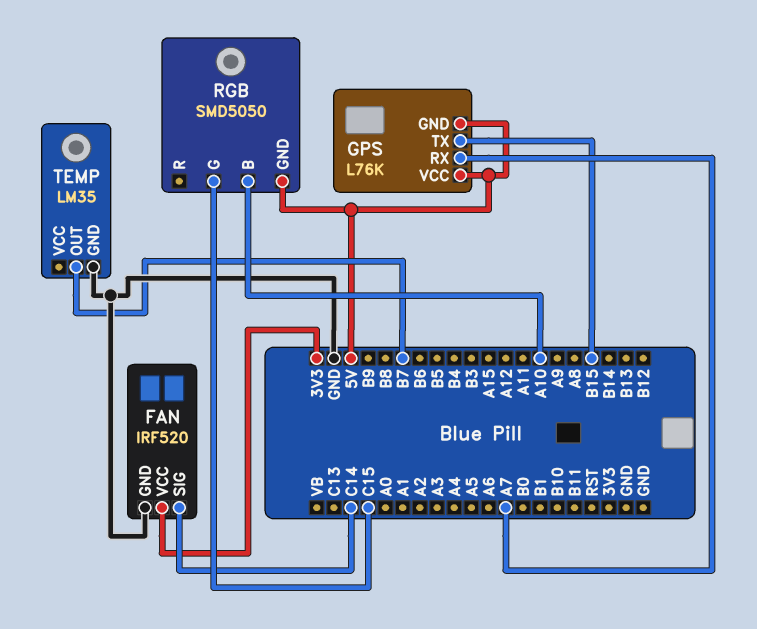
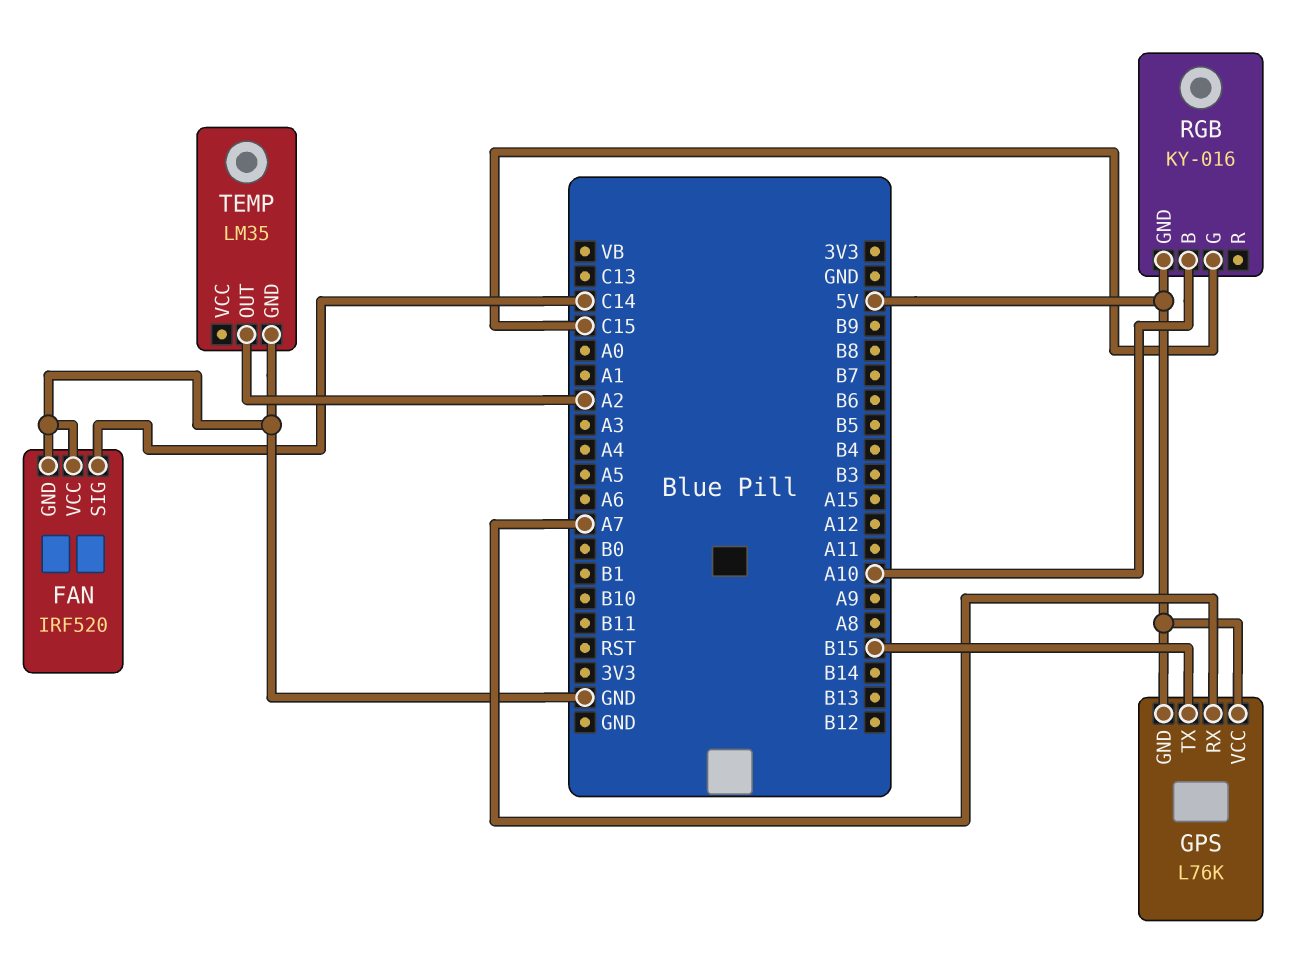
FAN pin VCC: 3V3 -> GND
RGB: SMD5050 -> KY-016
TEMP pin OUT: B7 -> A2

